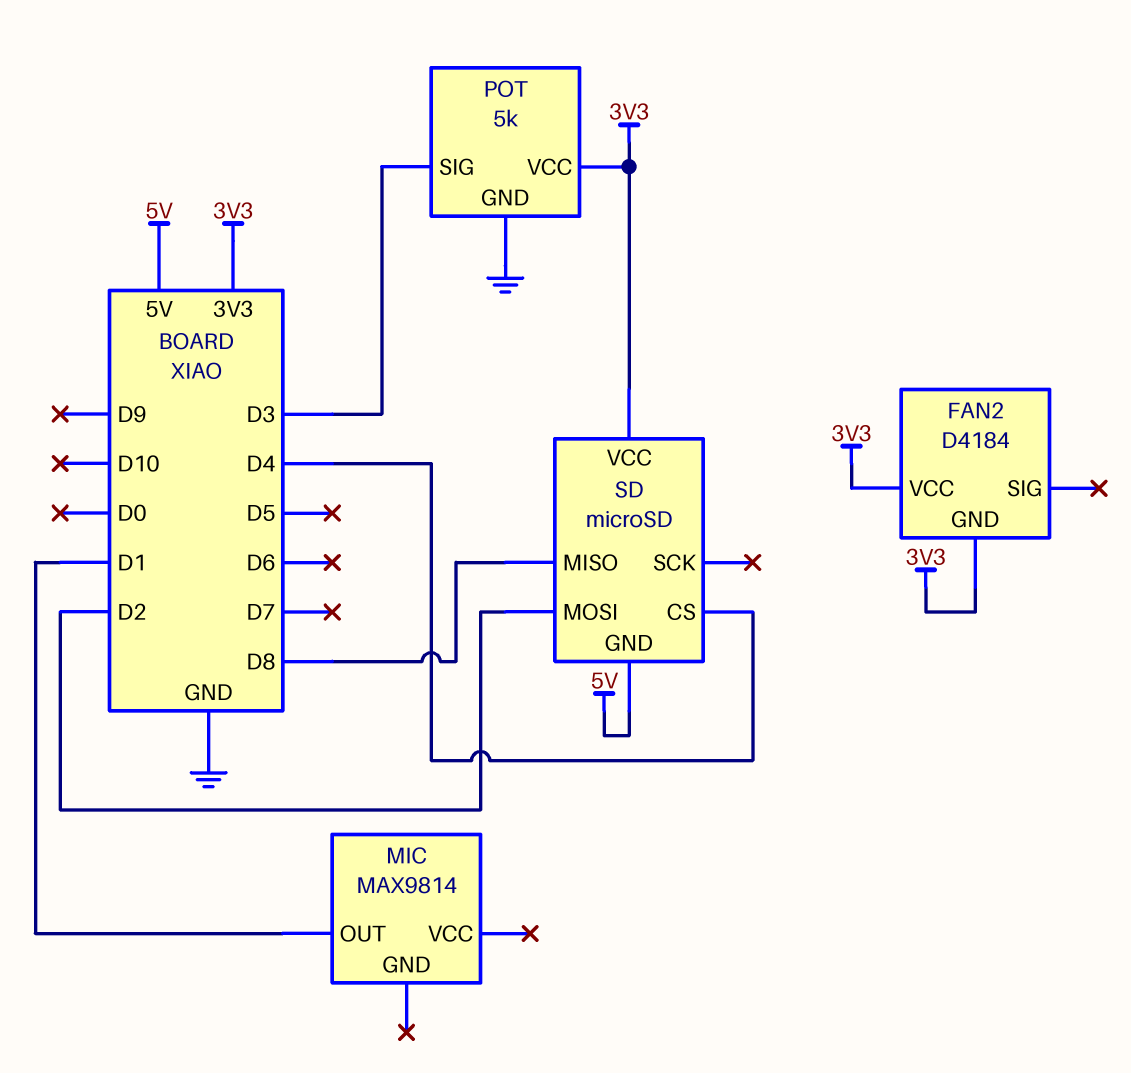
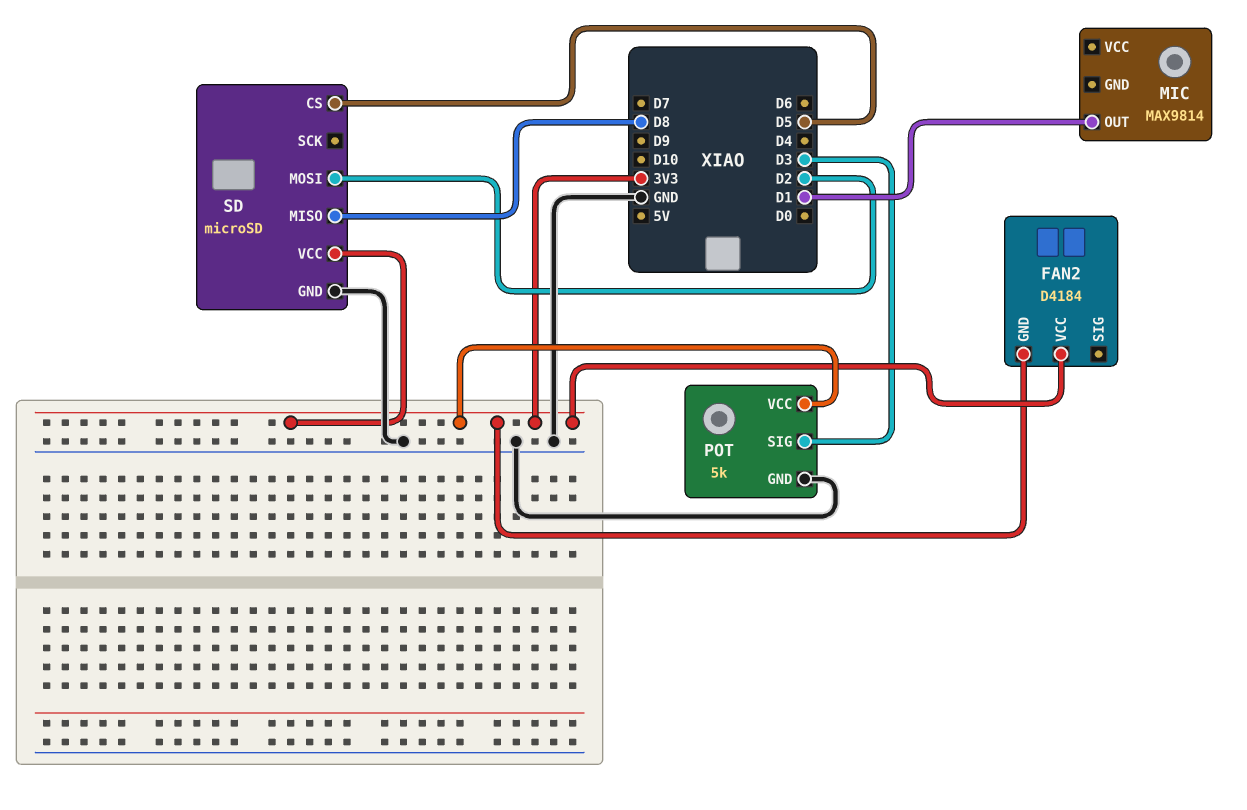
SD pin CS: D4 -> D5
SD pin GND: 5V -> GND

